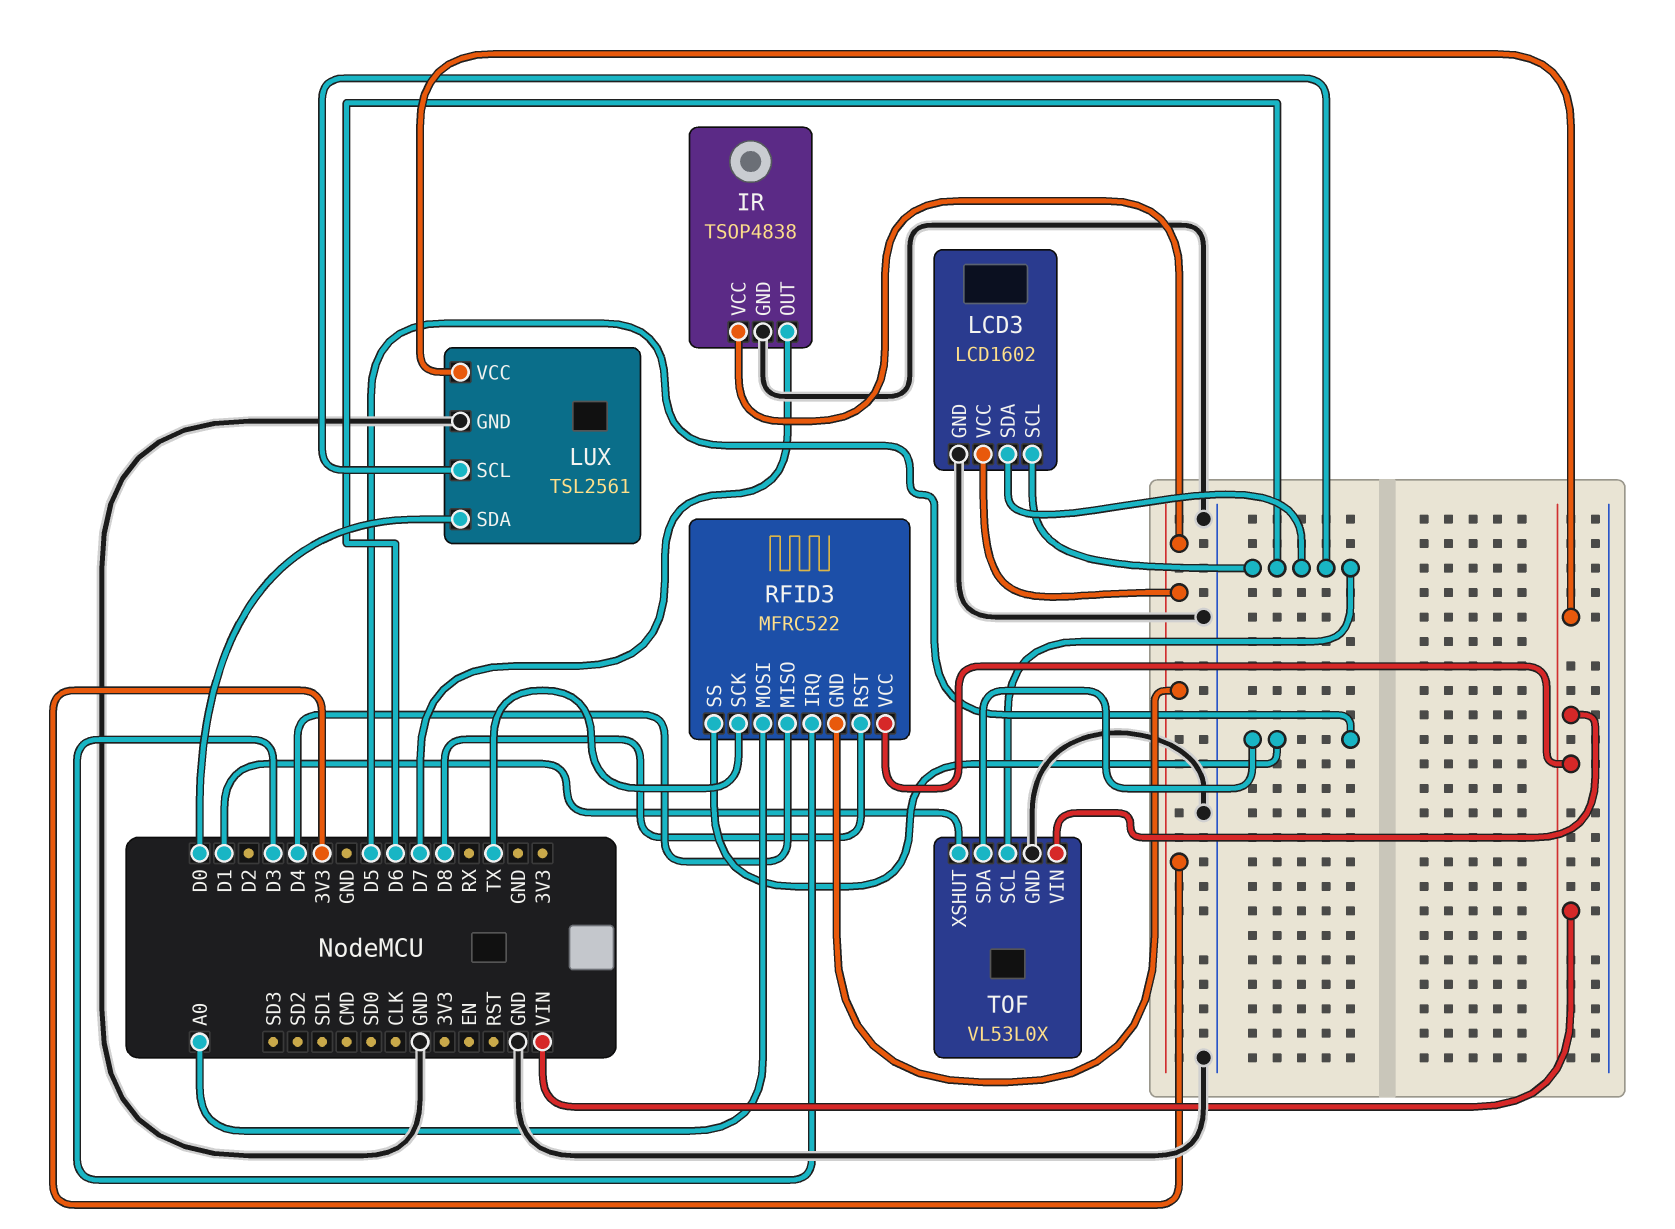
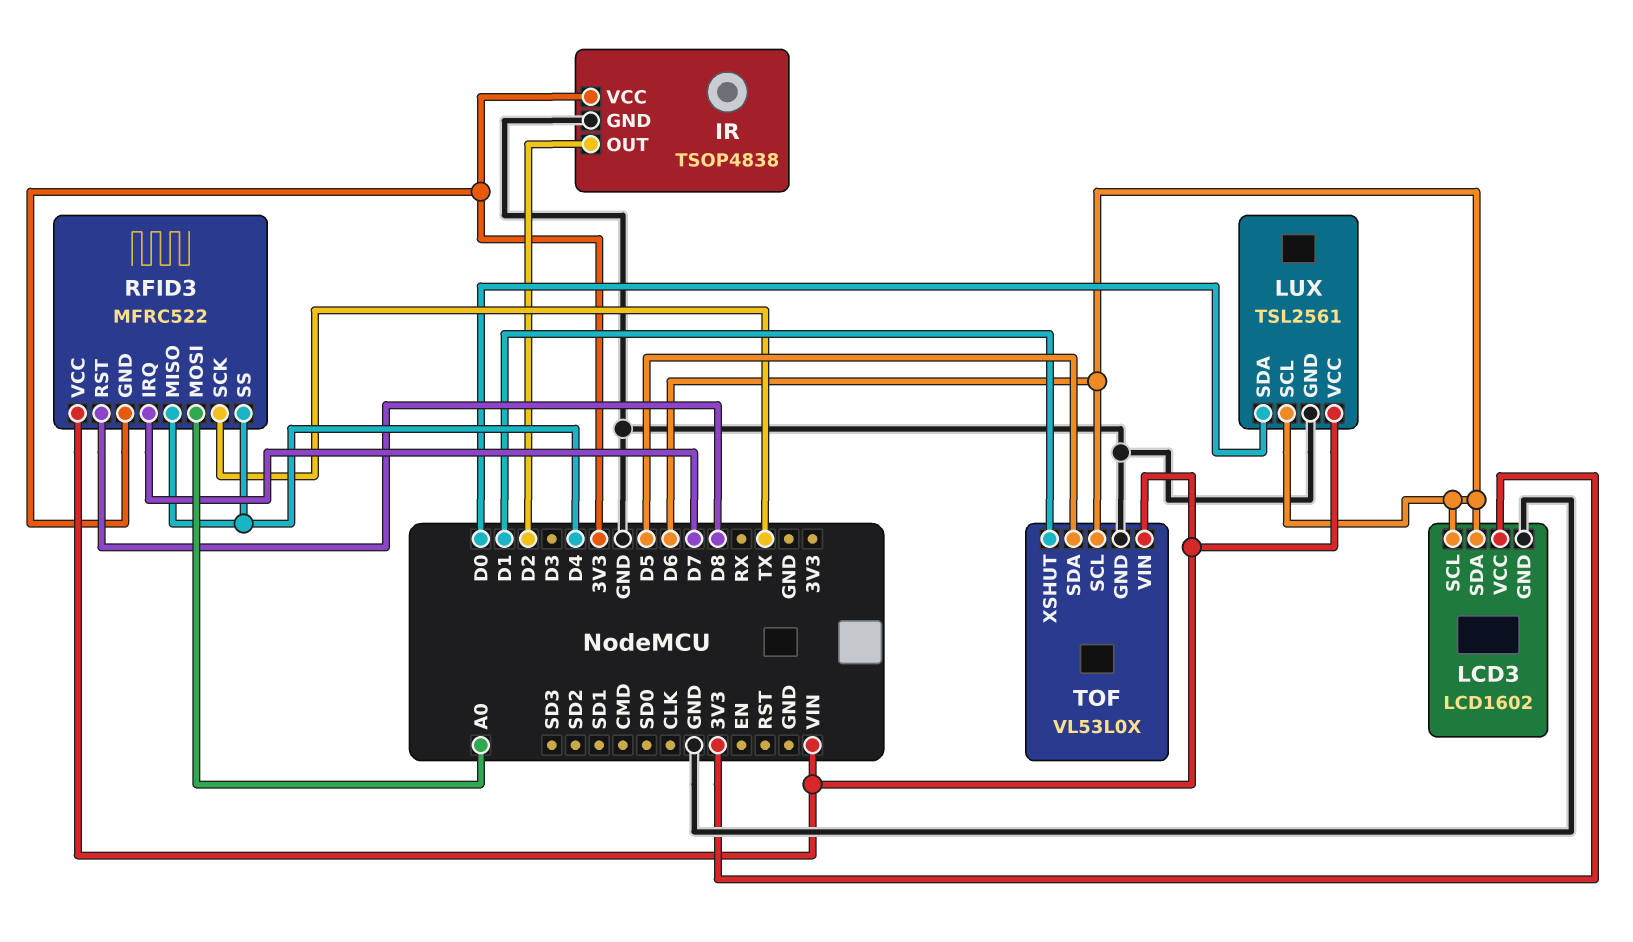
IR pin OUT: D7 -> D2
RFID3 pin IRQ: D3 -> D7
RFID3 pin SS: D5 -> D4

